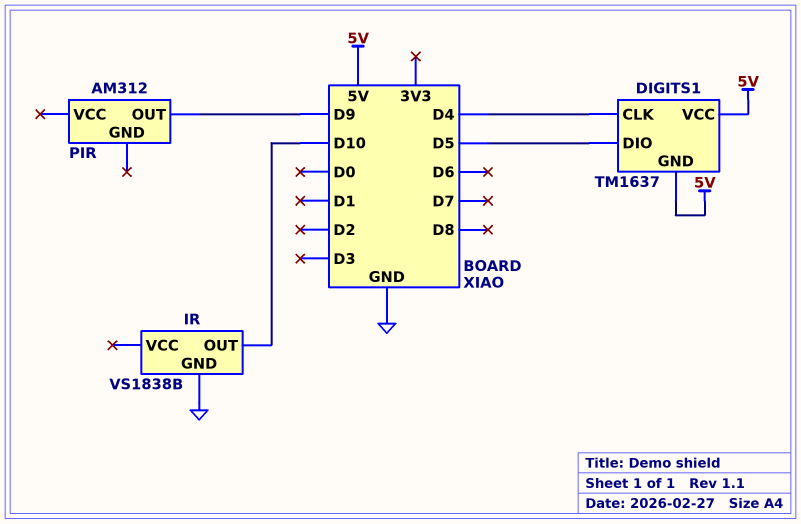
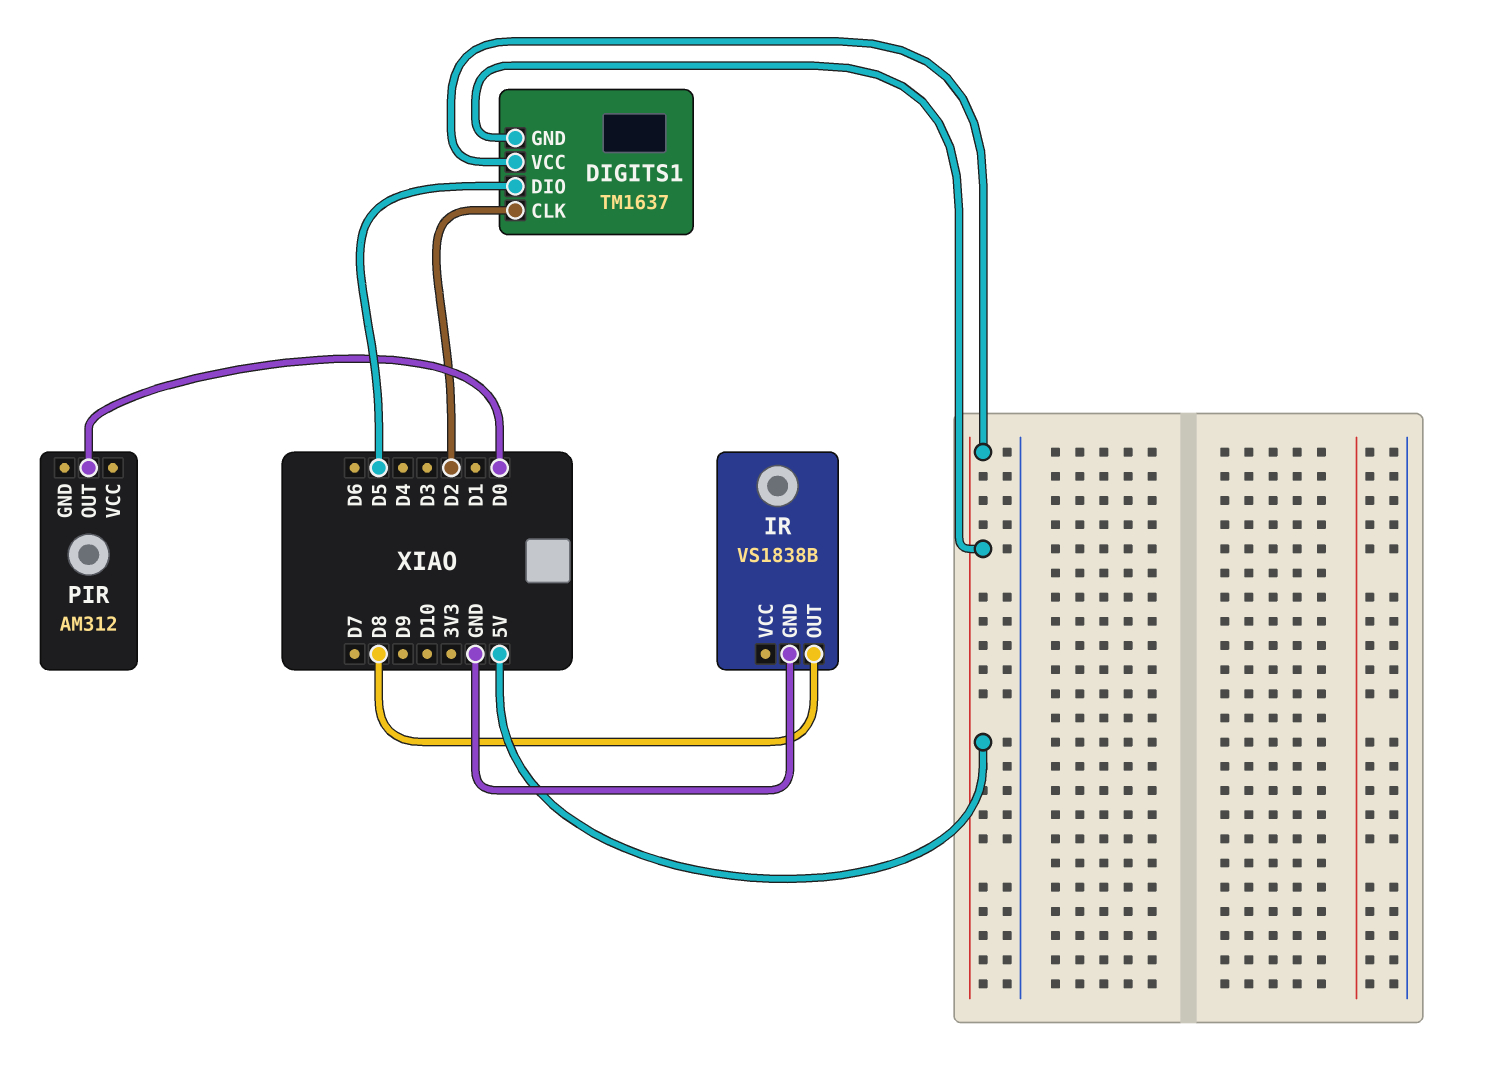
DIGITS1 pin CLK: D4 -> D2
IR pin OUT: D10 -> D8
PIR pin OUT: D9 -> D0

